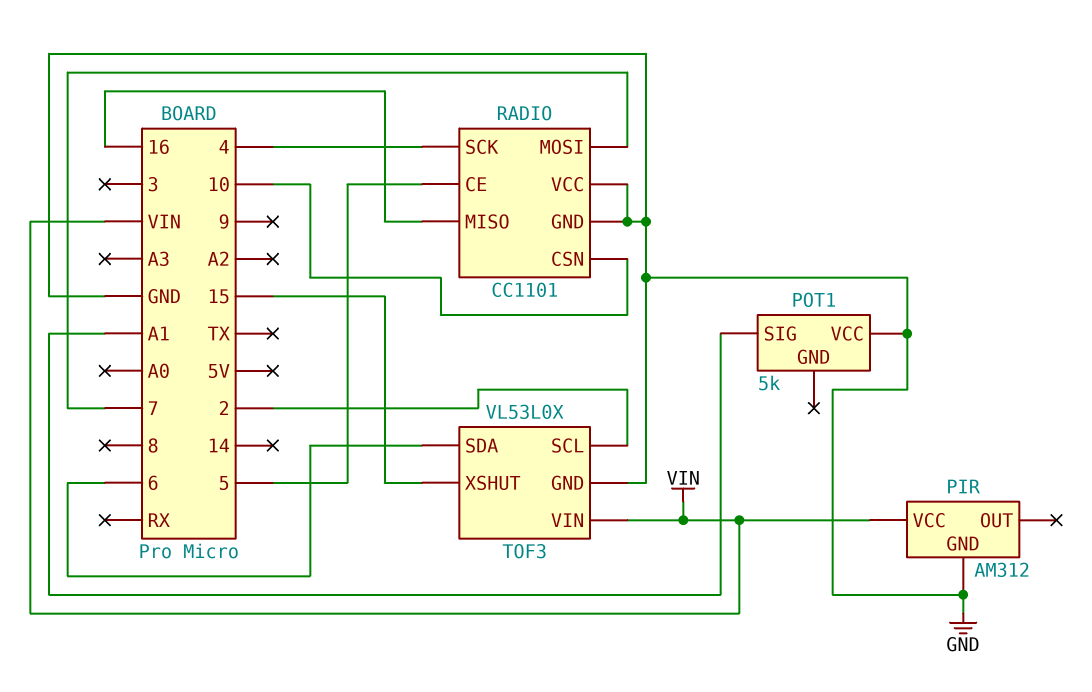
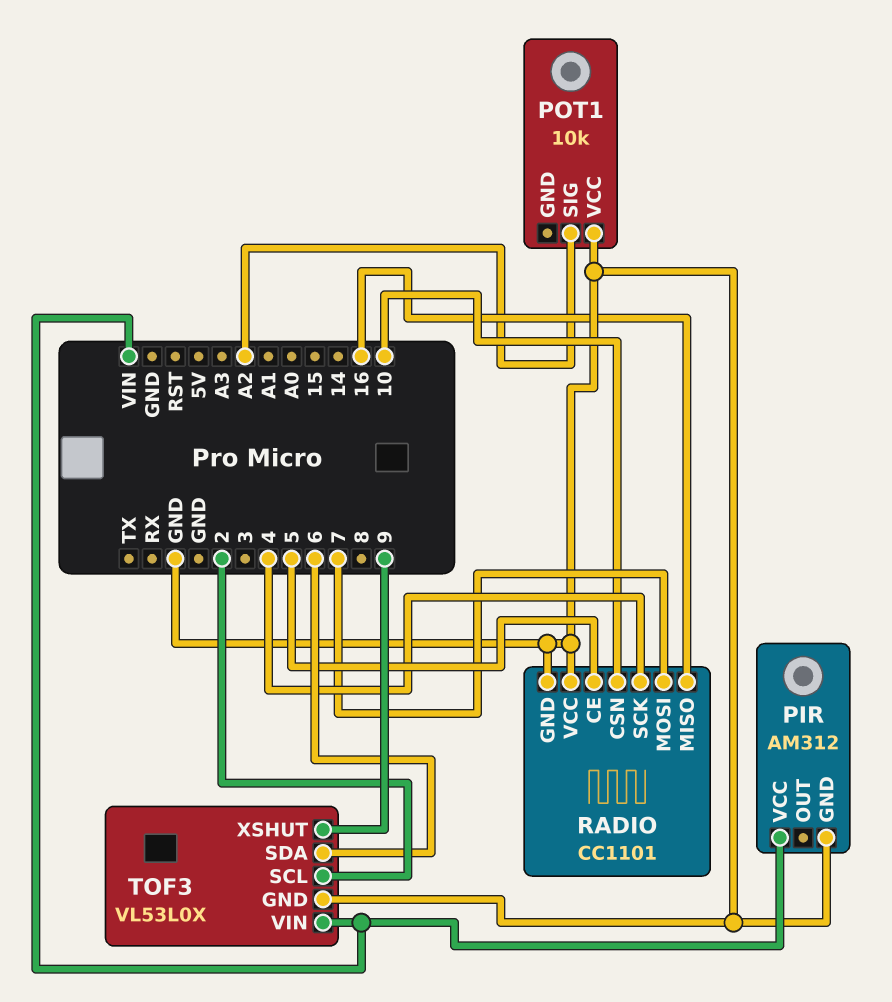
POT1: 5k -> 10k
POT1 pin SIG: A1 -> A2
TOF3 pin XSHUT: 15 -> 9

